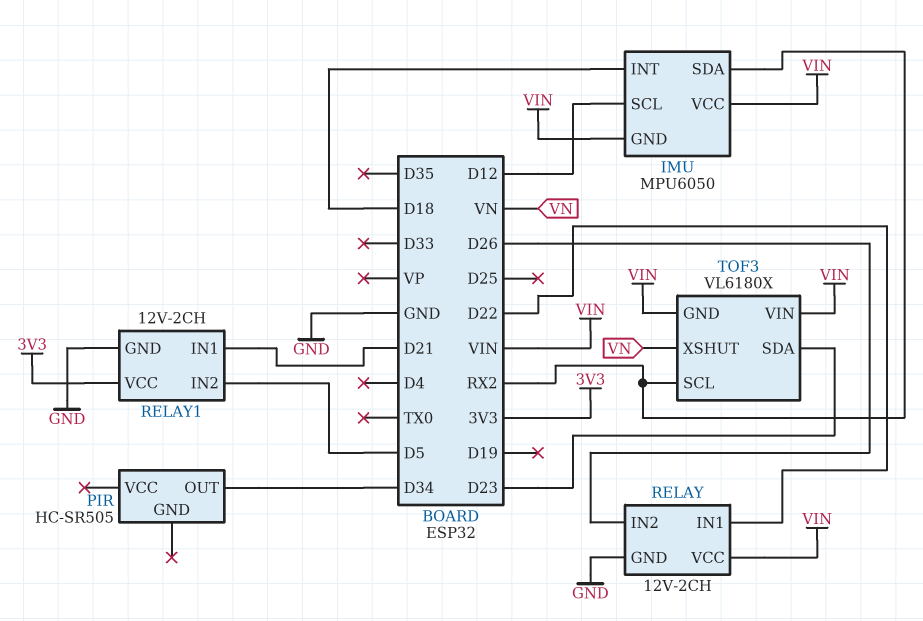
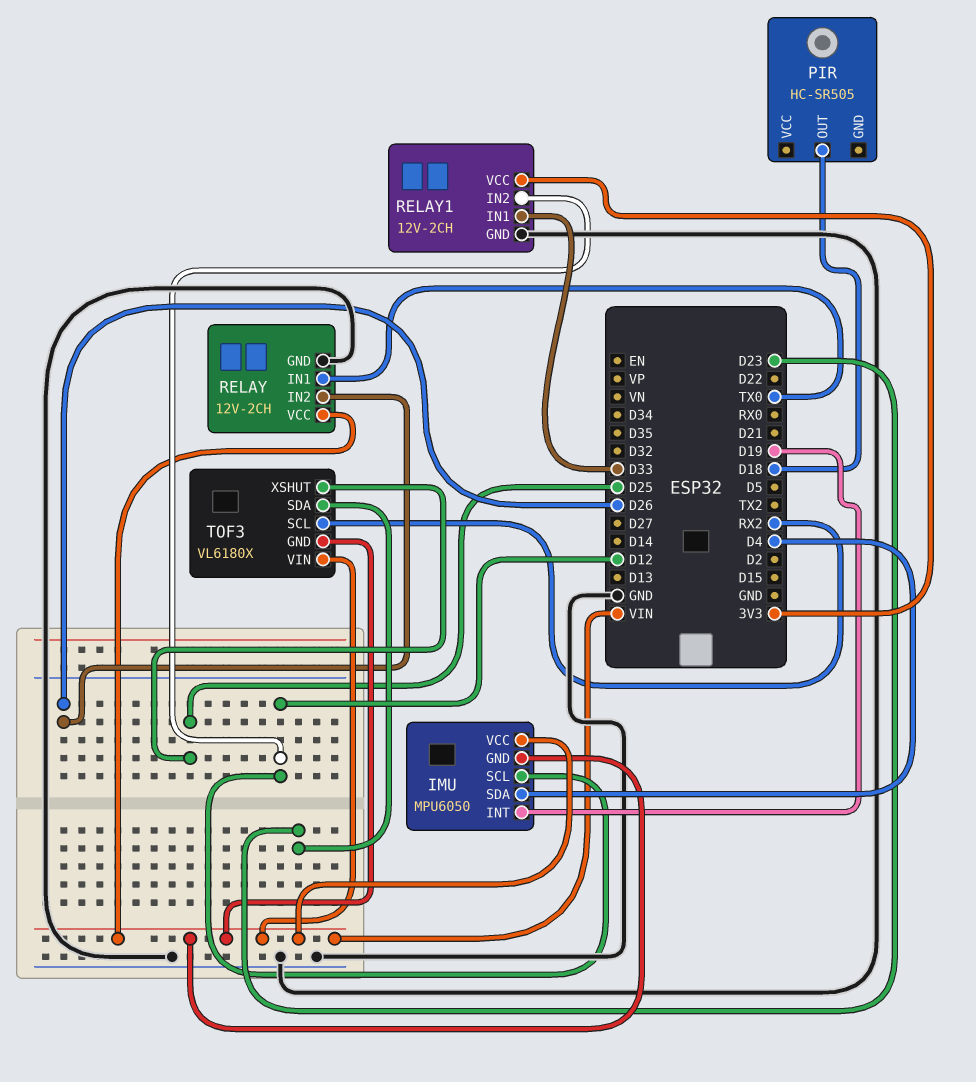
IMU pin INT: D18 -> D19
IMU pin SDA: RX2 -> D4
PIR pin OUT: D34 -> D18
RELAY pin IN1: D22 -> TX0
RELAY1 pin IN1: D21 -> D33
RELAY1 pin IN2: D5 -> D12
TOF3 pin XSHUT: VN -> D25

